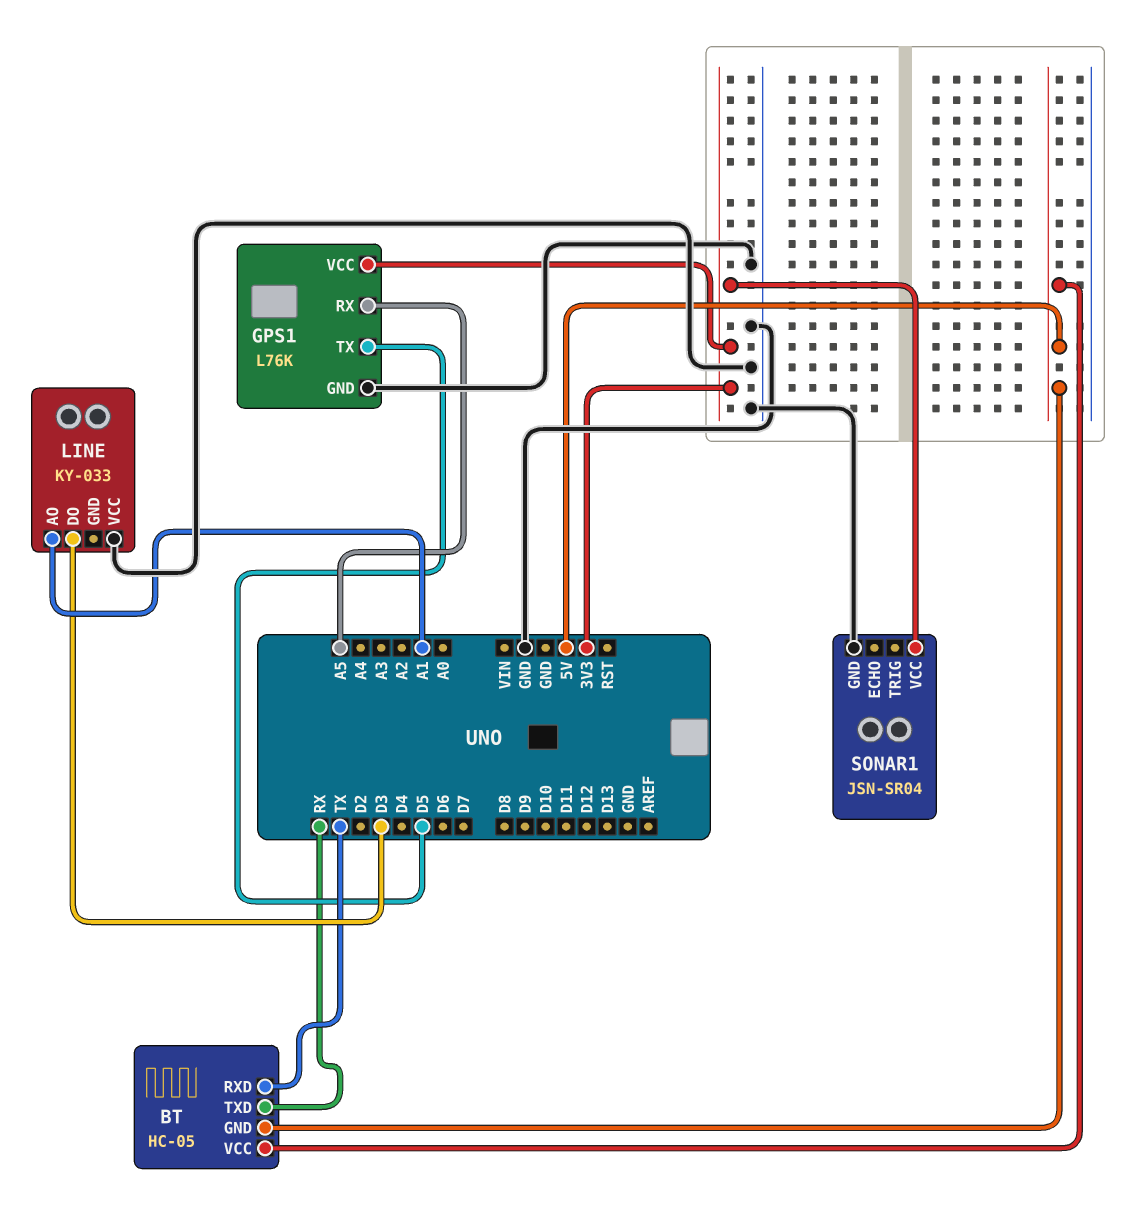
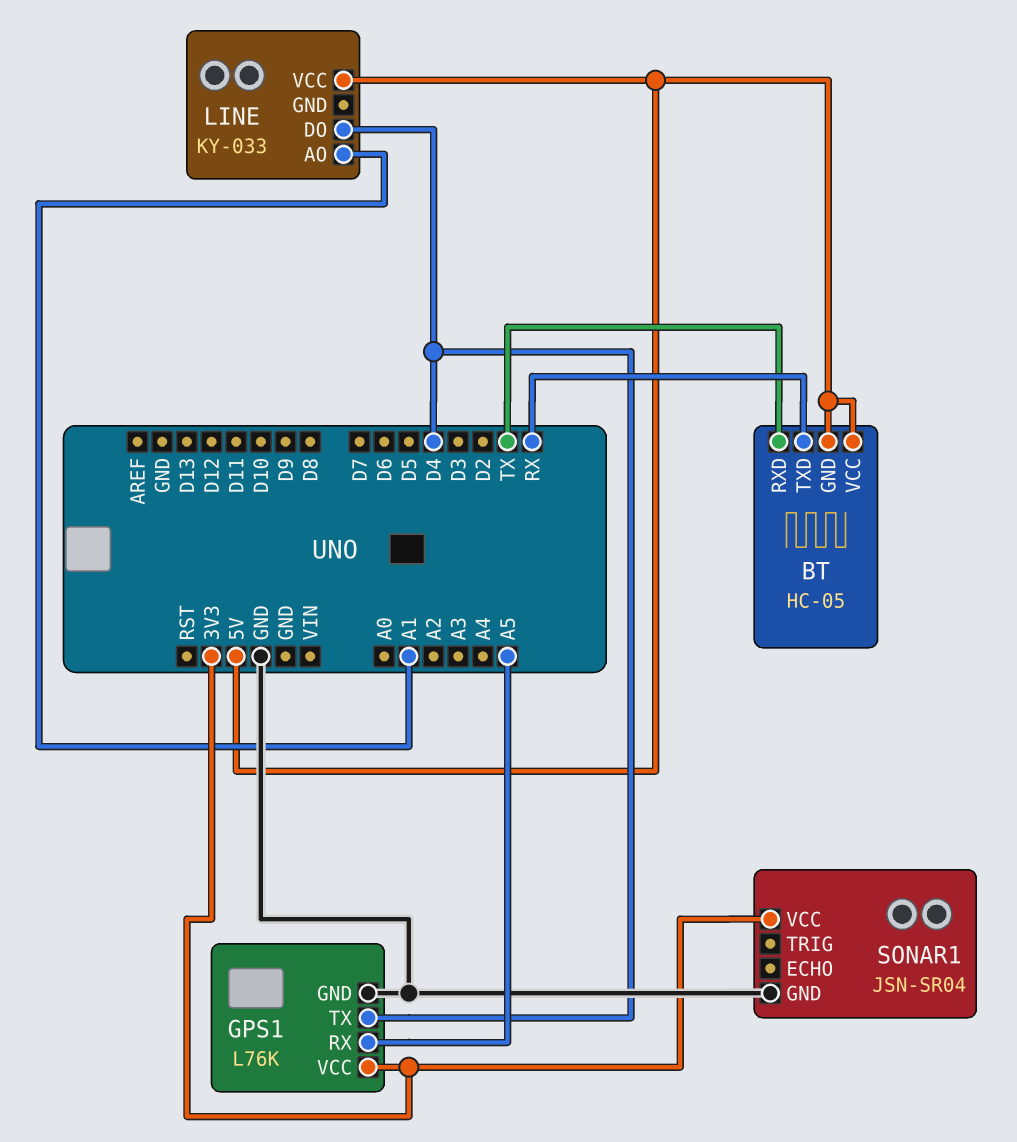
GPS1 pin TX: D5 -> D4
LINE pin DO: D3 -> D4
LINE pin VCC: GND -> 5V

